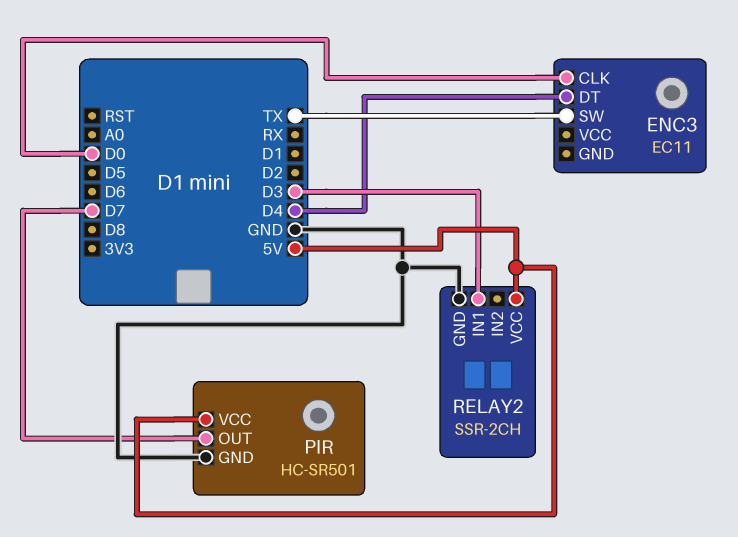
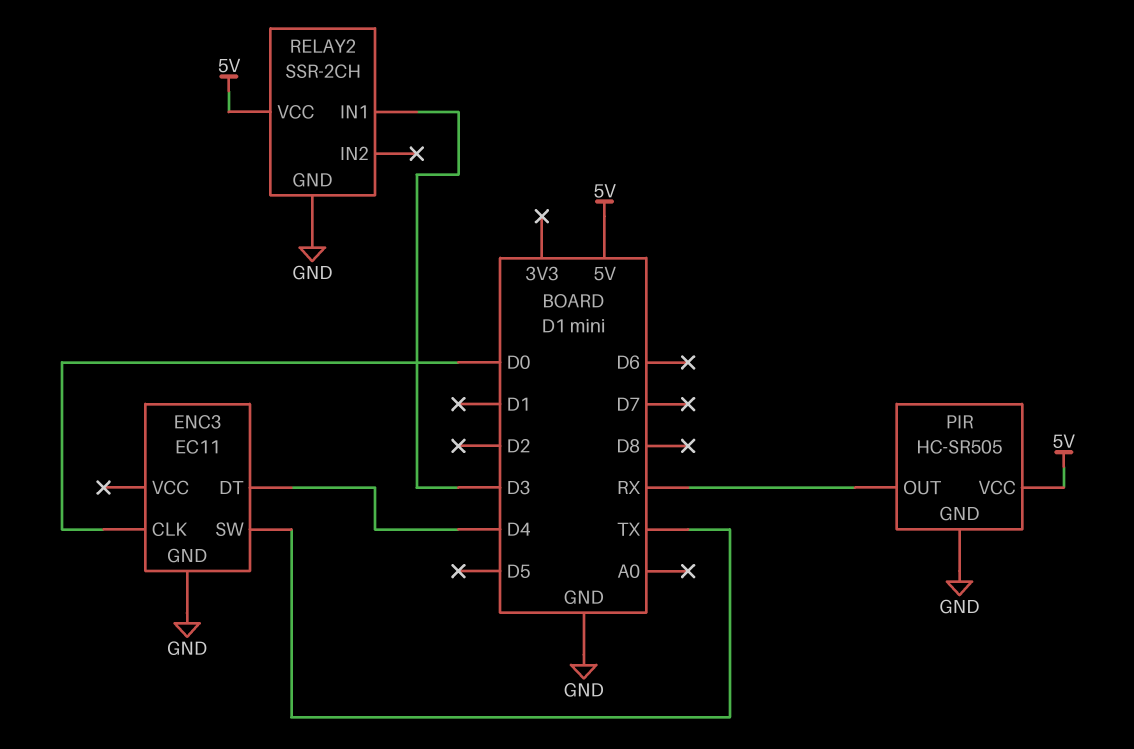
ENC3 pin GND: none -> GND
PIR: HC-SR501 -> HC-SR505
PIR pin OUT: D7 -> RX

